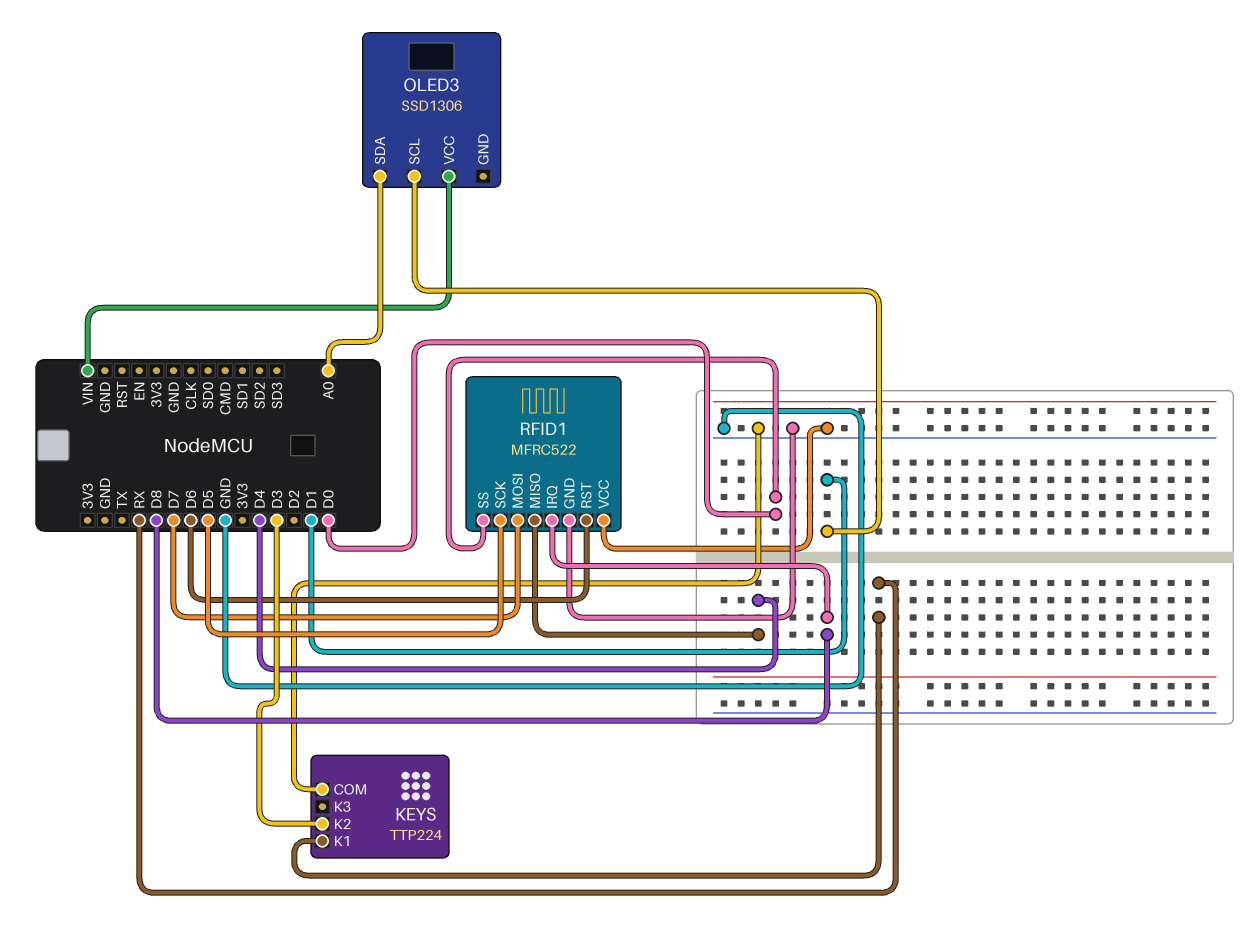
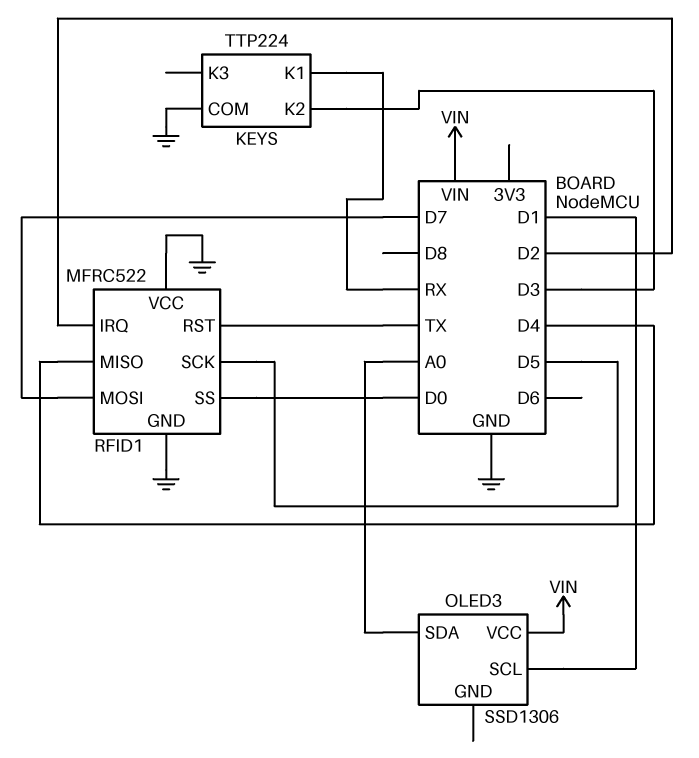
RFID1 pin IRQ: D8 -> D2
RFID1 pin RST: D6 -> TX

